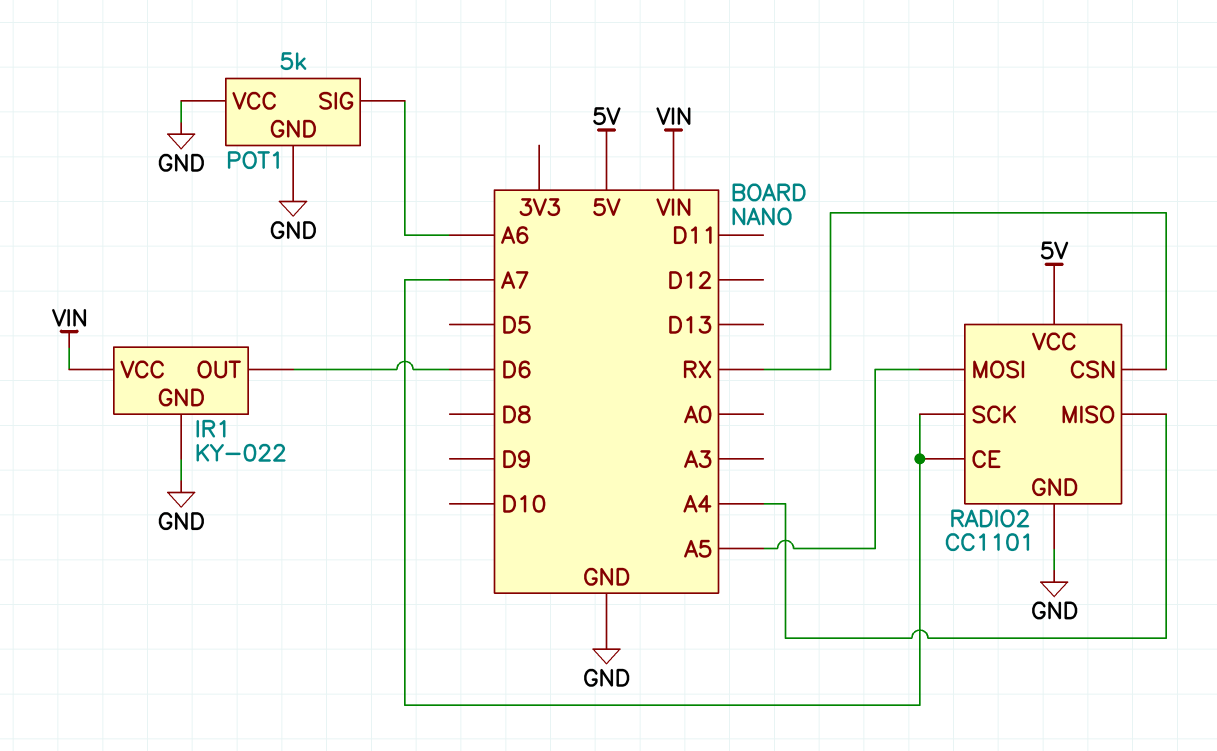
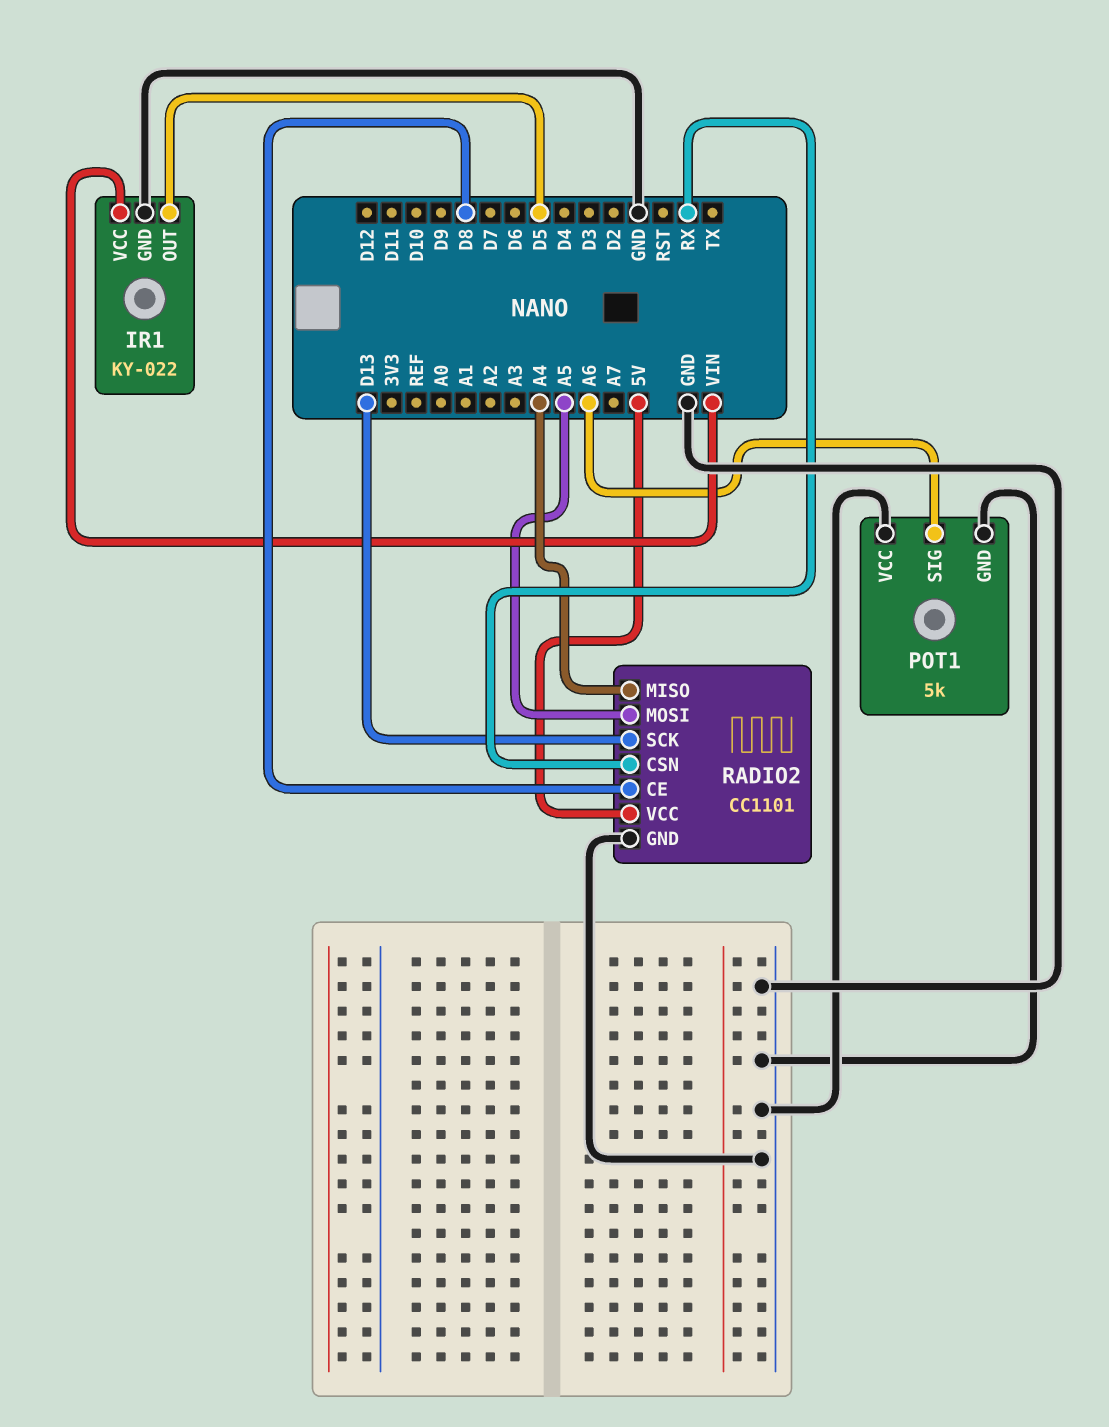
IR1 pin OUT: D6 -> D5
RADIO2 pin CE: A7 -> D8
RADIO2 pin SCK: A7 -> D13

